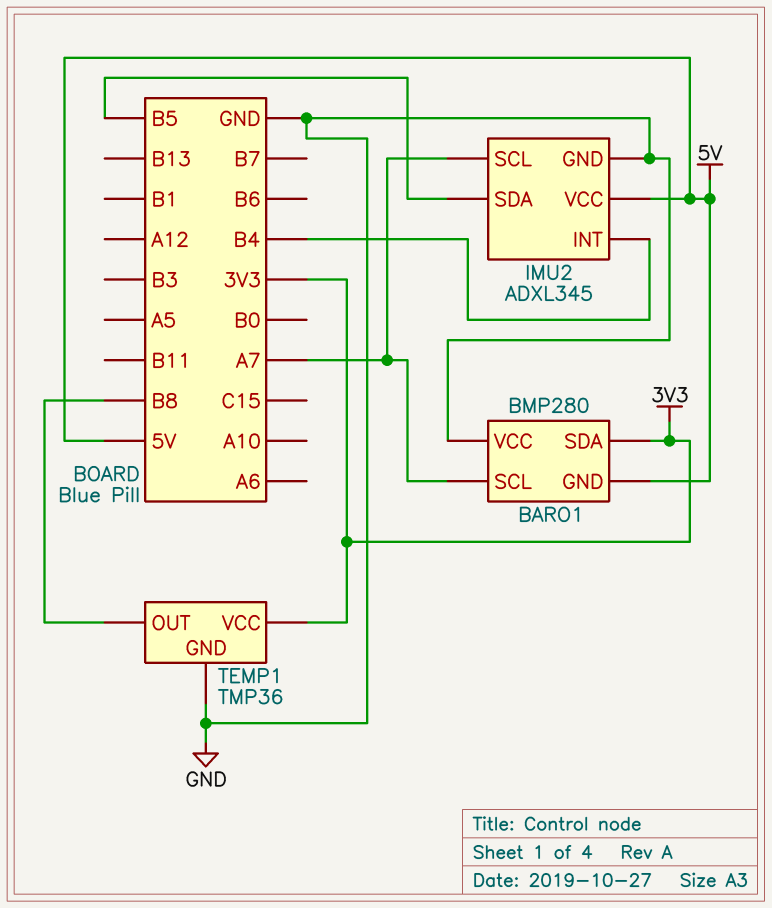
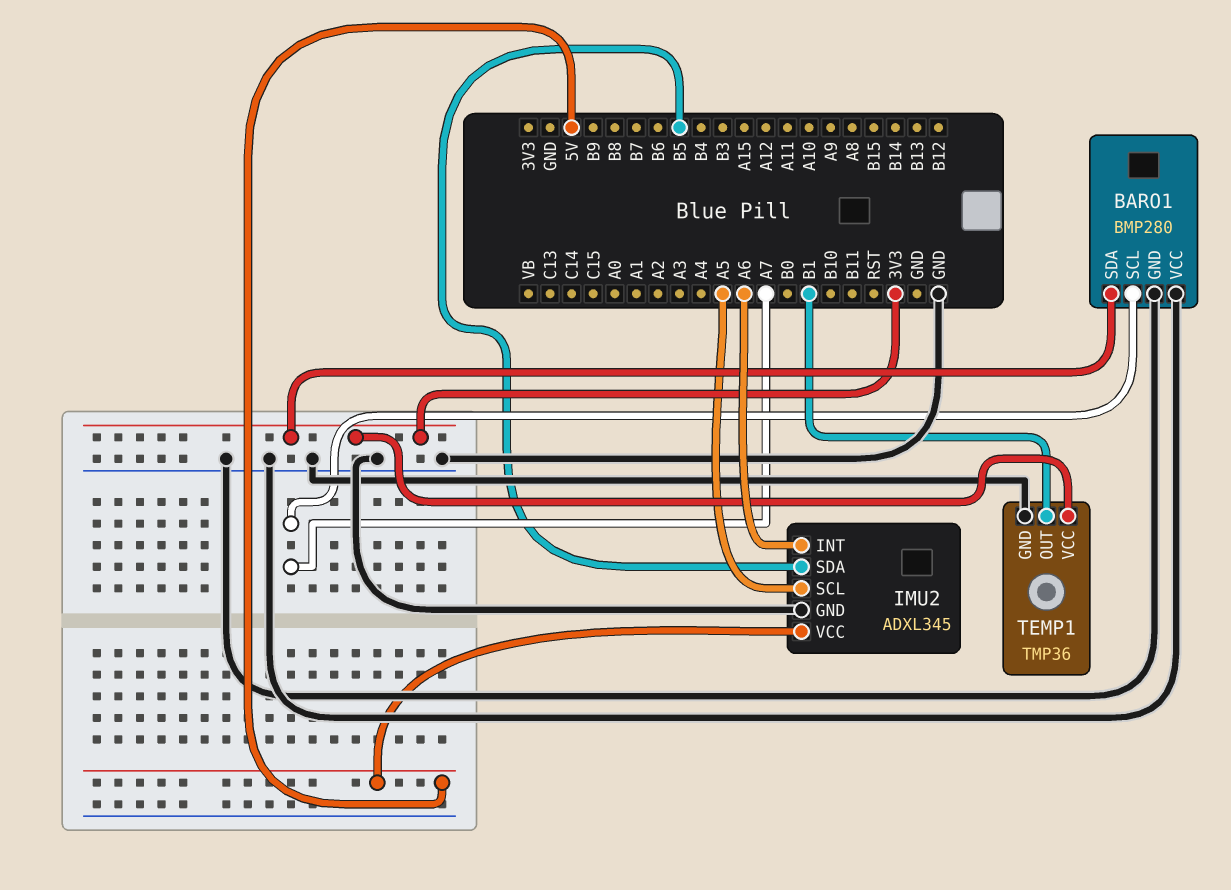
BARO1 pin GND: 5V -> GND
IMU2 pin INT: B4 -> A6
IMU2 pin SCL: A7 -> A5
TEMP1 pin OUT: B8 -> B1

